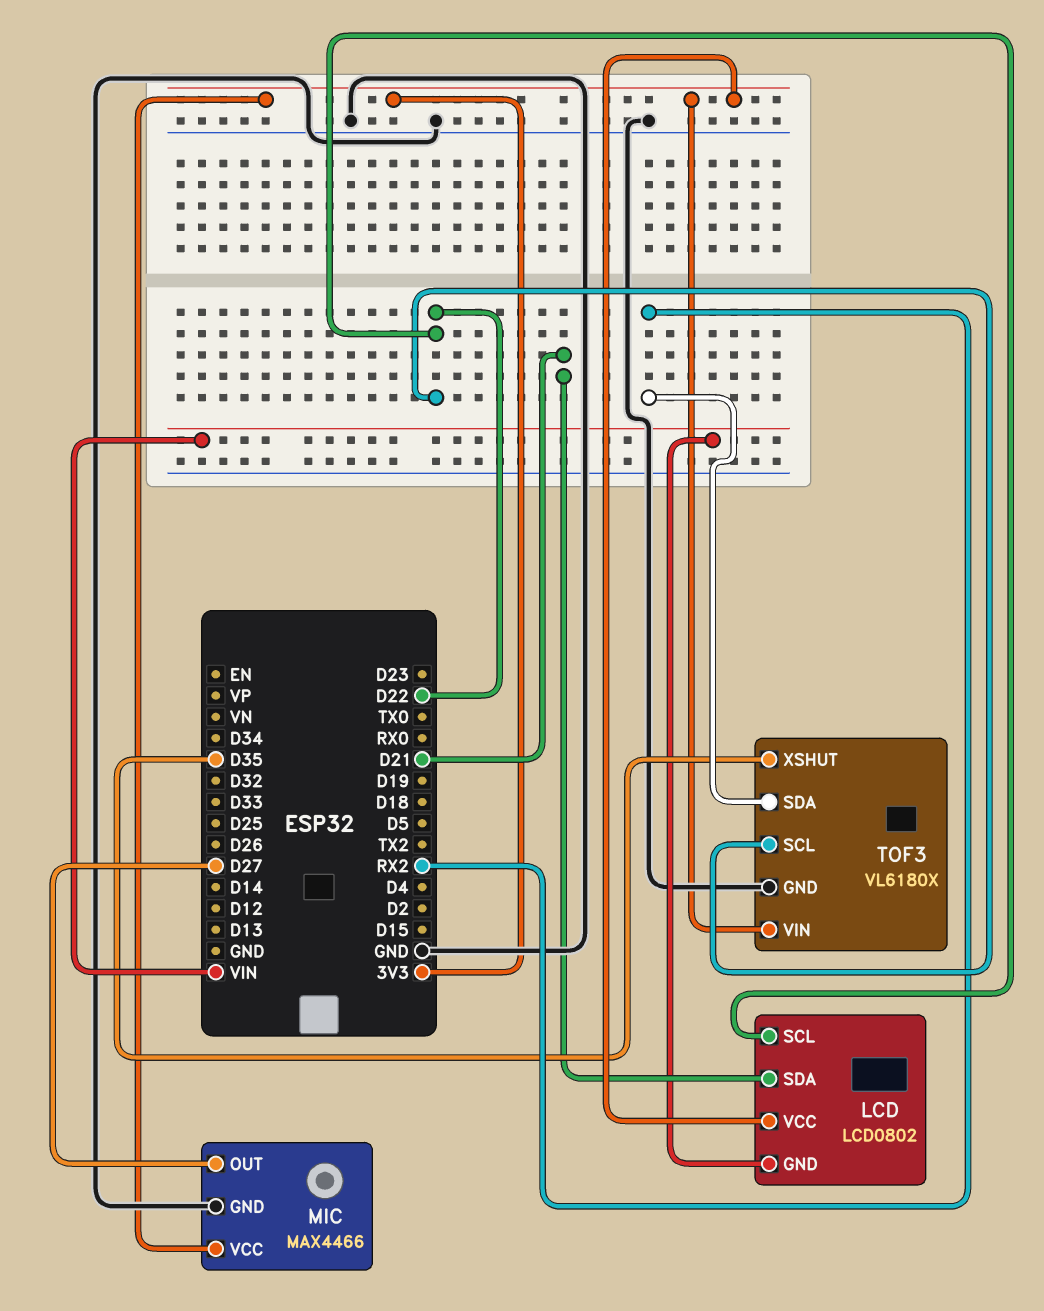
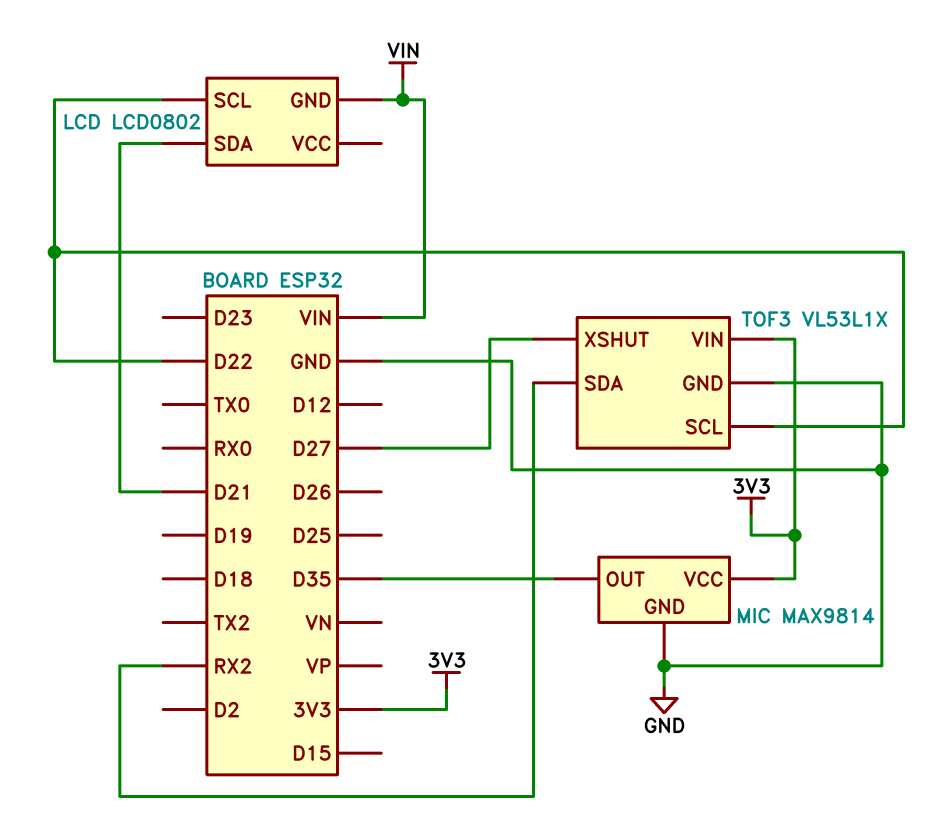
LCD pin VCC: 3V3 -> none
MIC: MAX4466 -> MAX9814
MIC pin OUT: D27 -> D35
TOF3: VL6180X -> VL53L1X
TOF3 pin XSHUT: D35 -> D27

